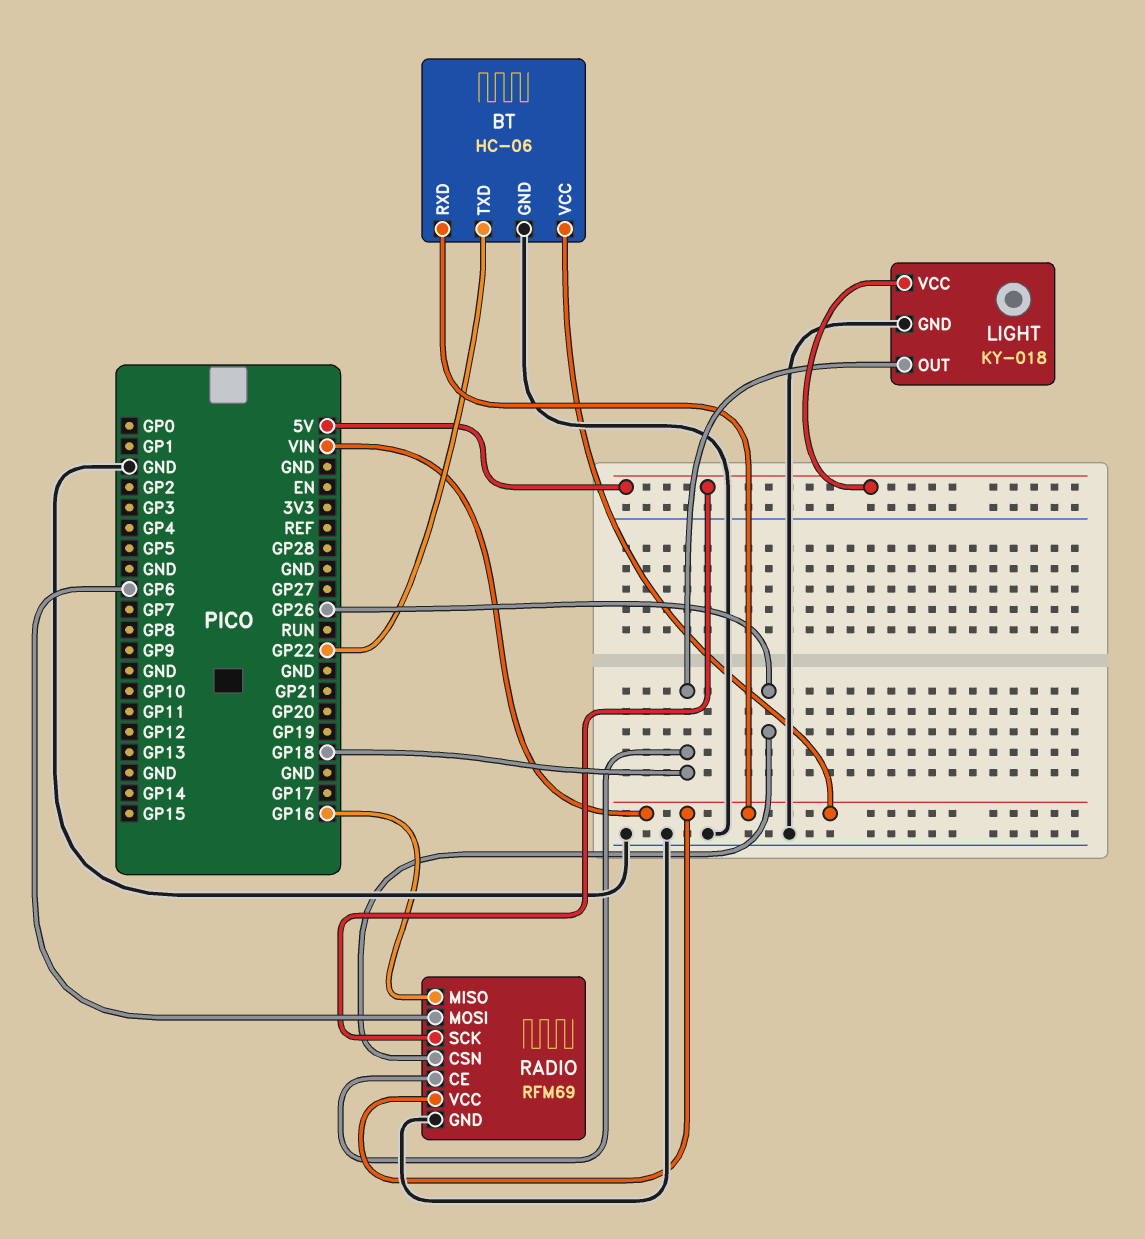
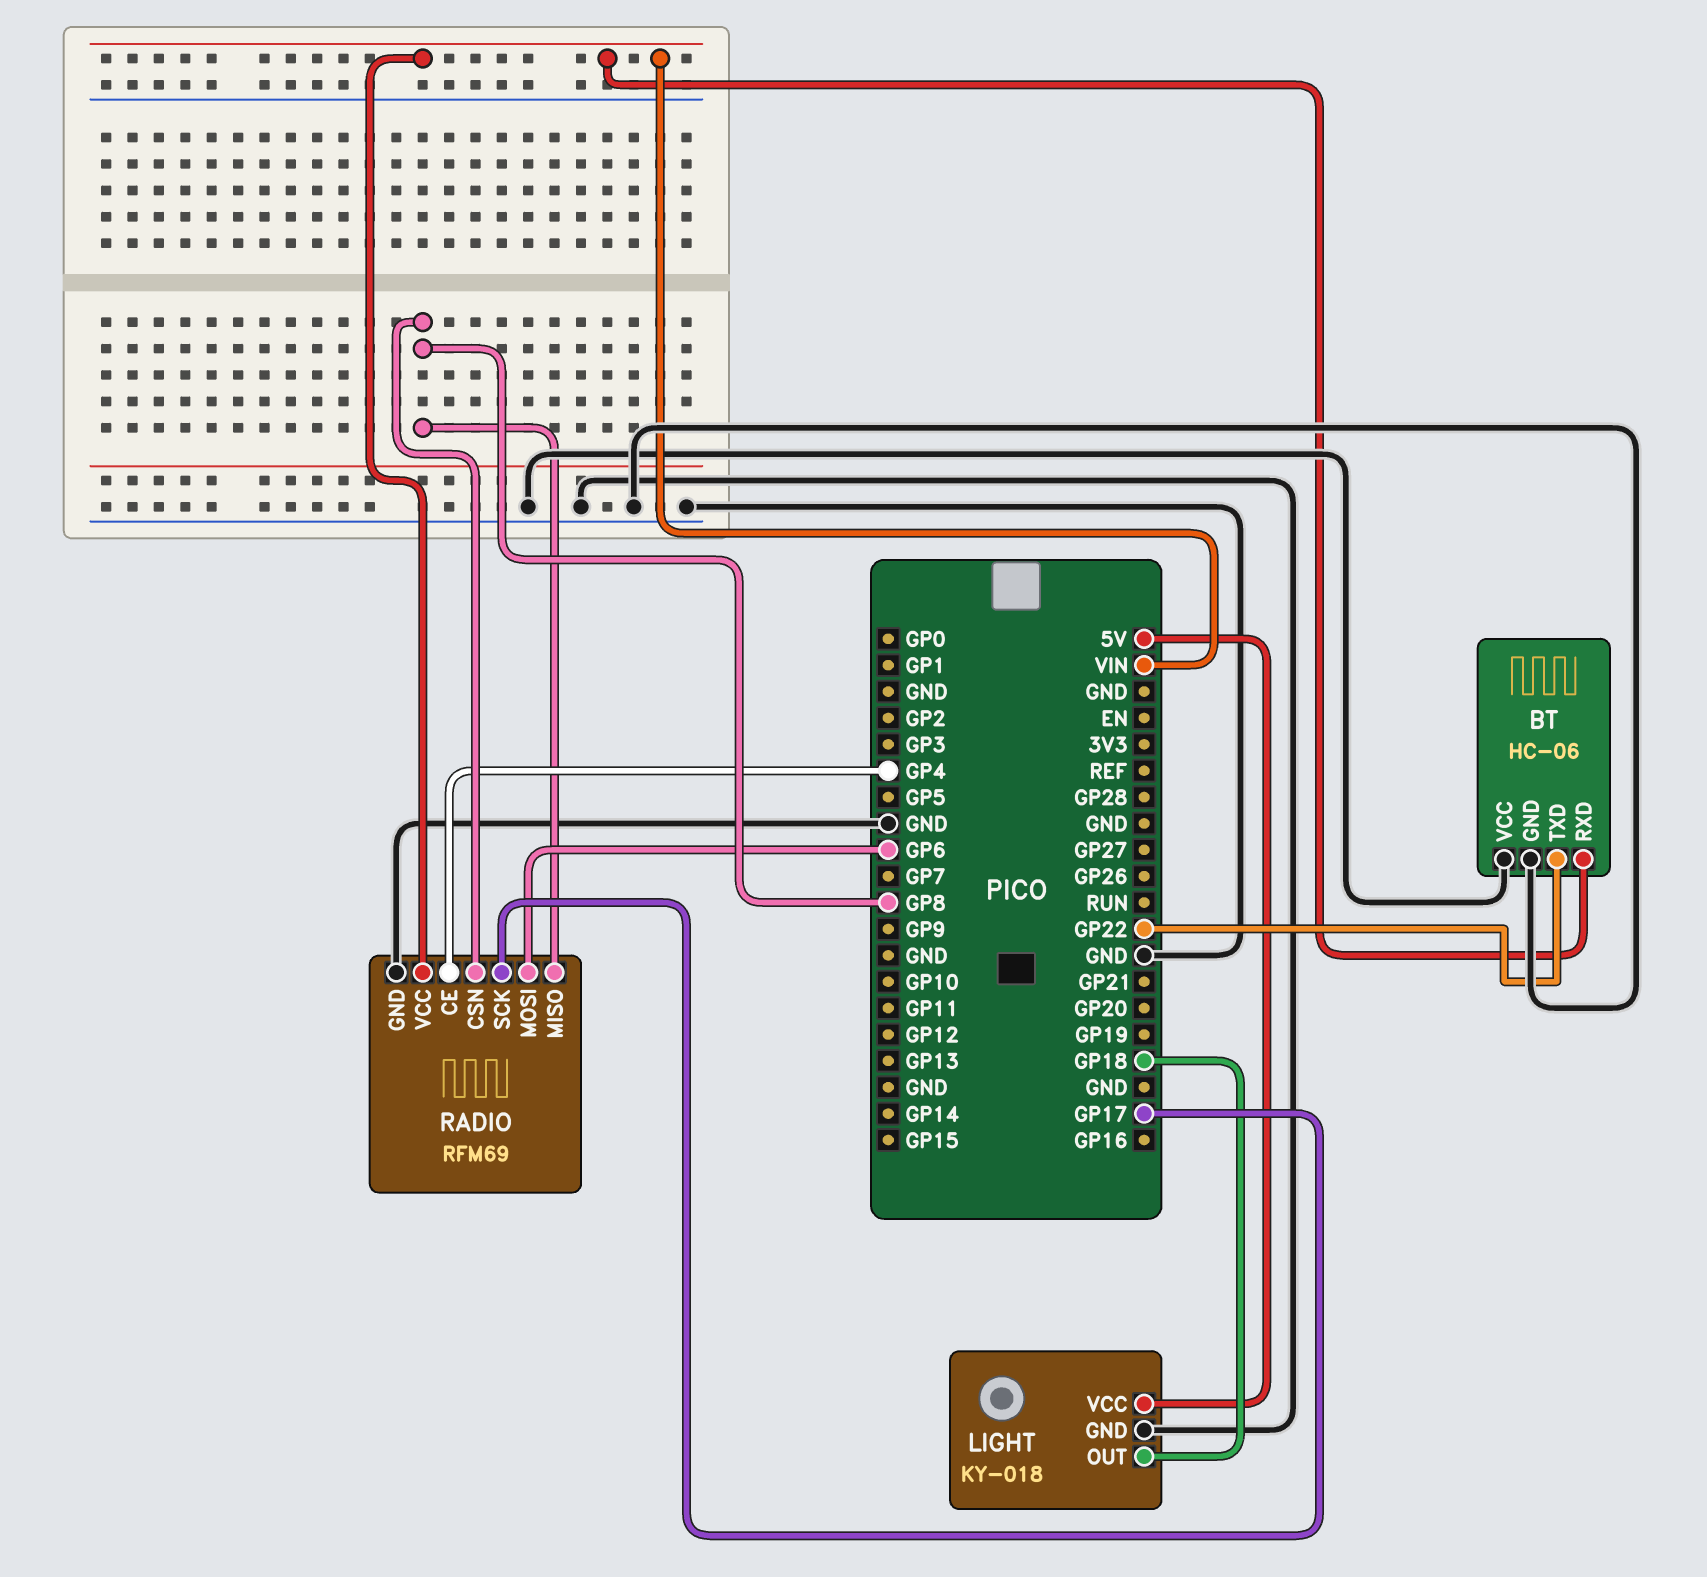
BT pin VCC: VIN -> GND
RADIO pin CE: GP18 -> GP4
RADIO pin CSN: GP26 -> GP8
RADIO pin MISO: GP16 -> GP8
RADIO pin SCK: 5V -> GP17

